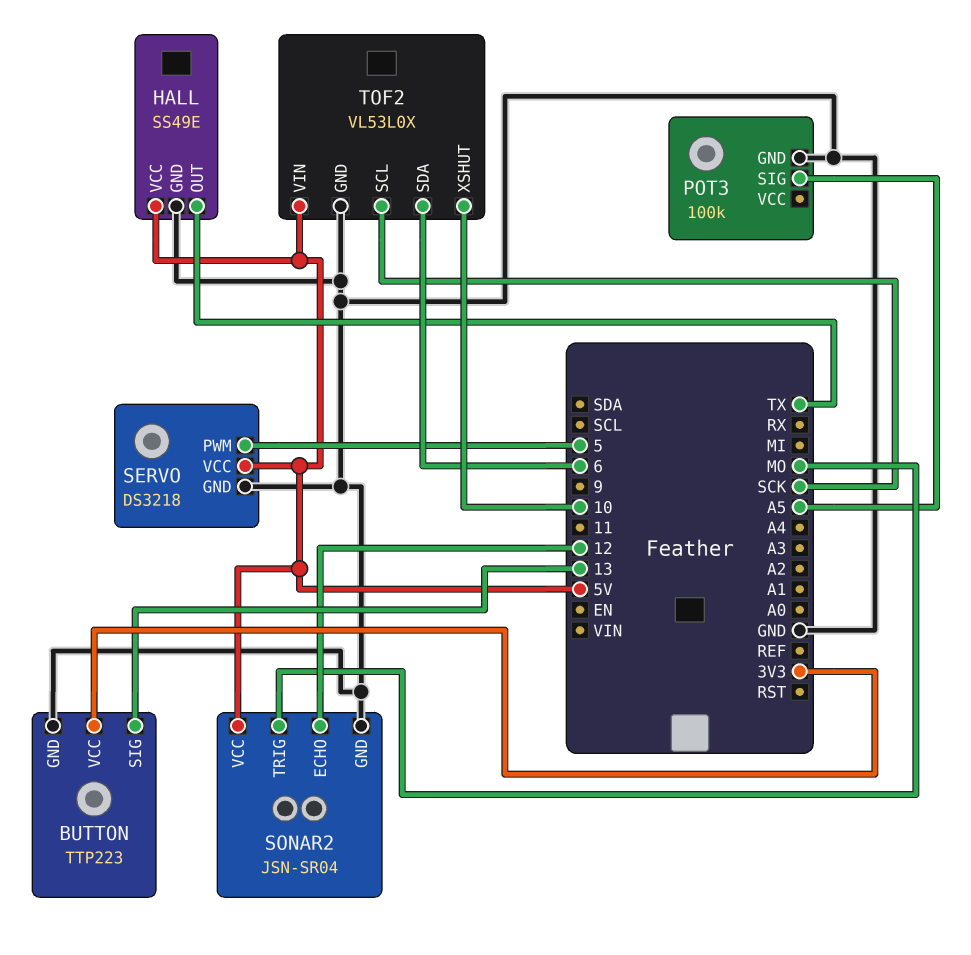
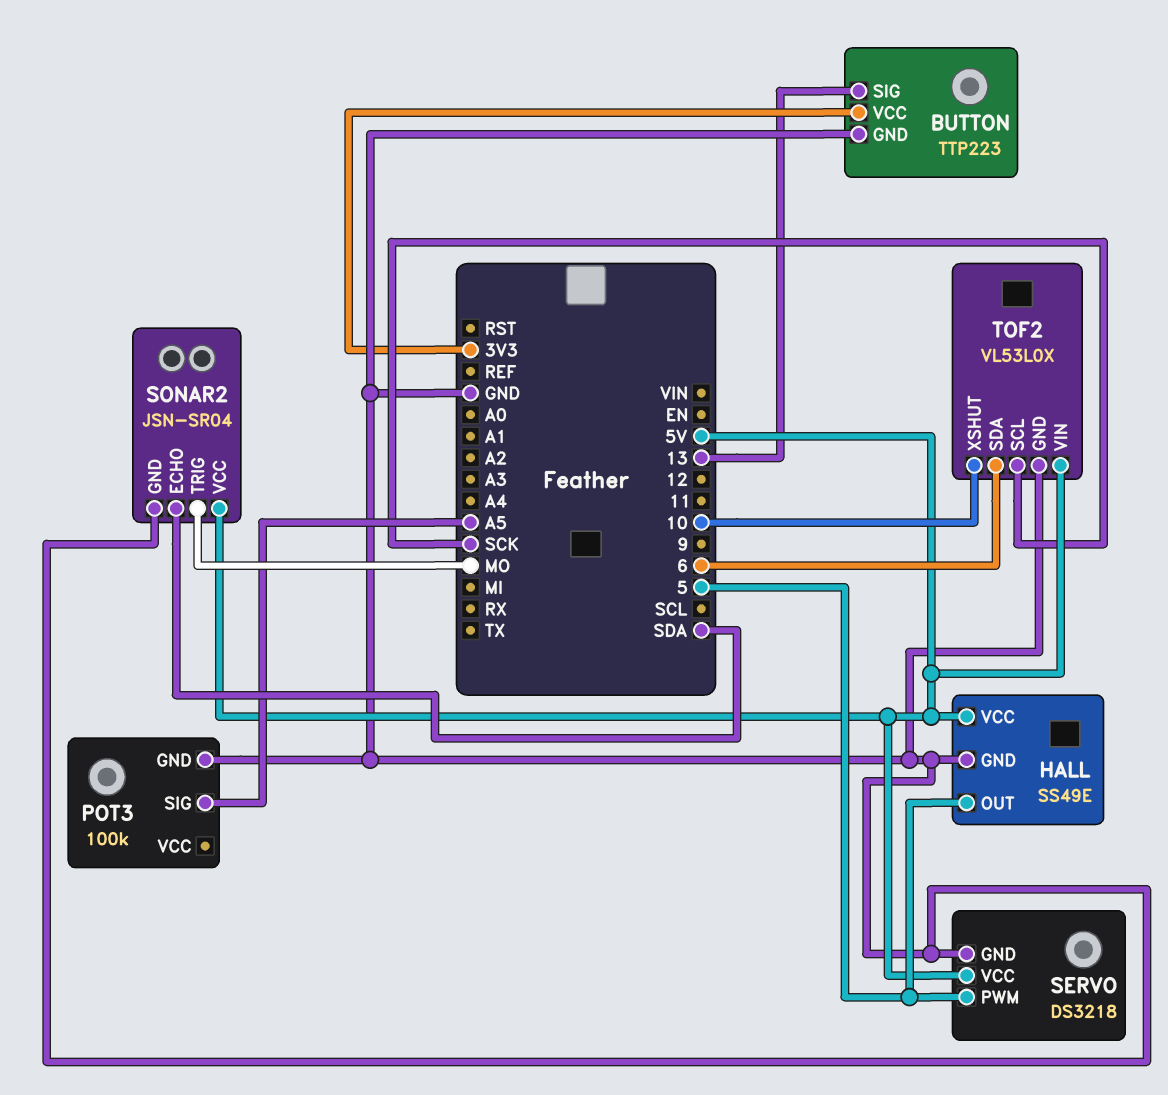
HALL pin OUT: TX -> 5
SONAR2 pin ECHO: 12 -> SDA

